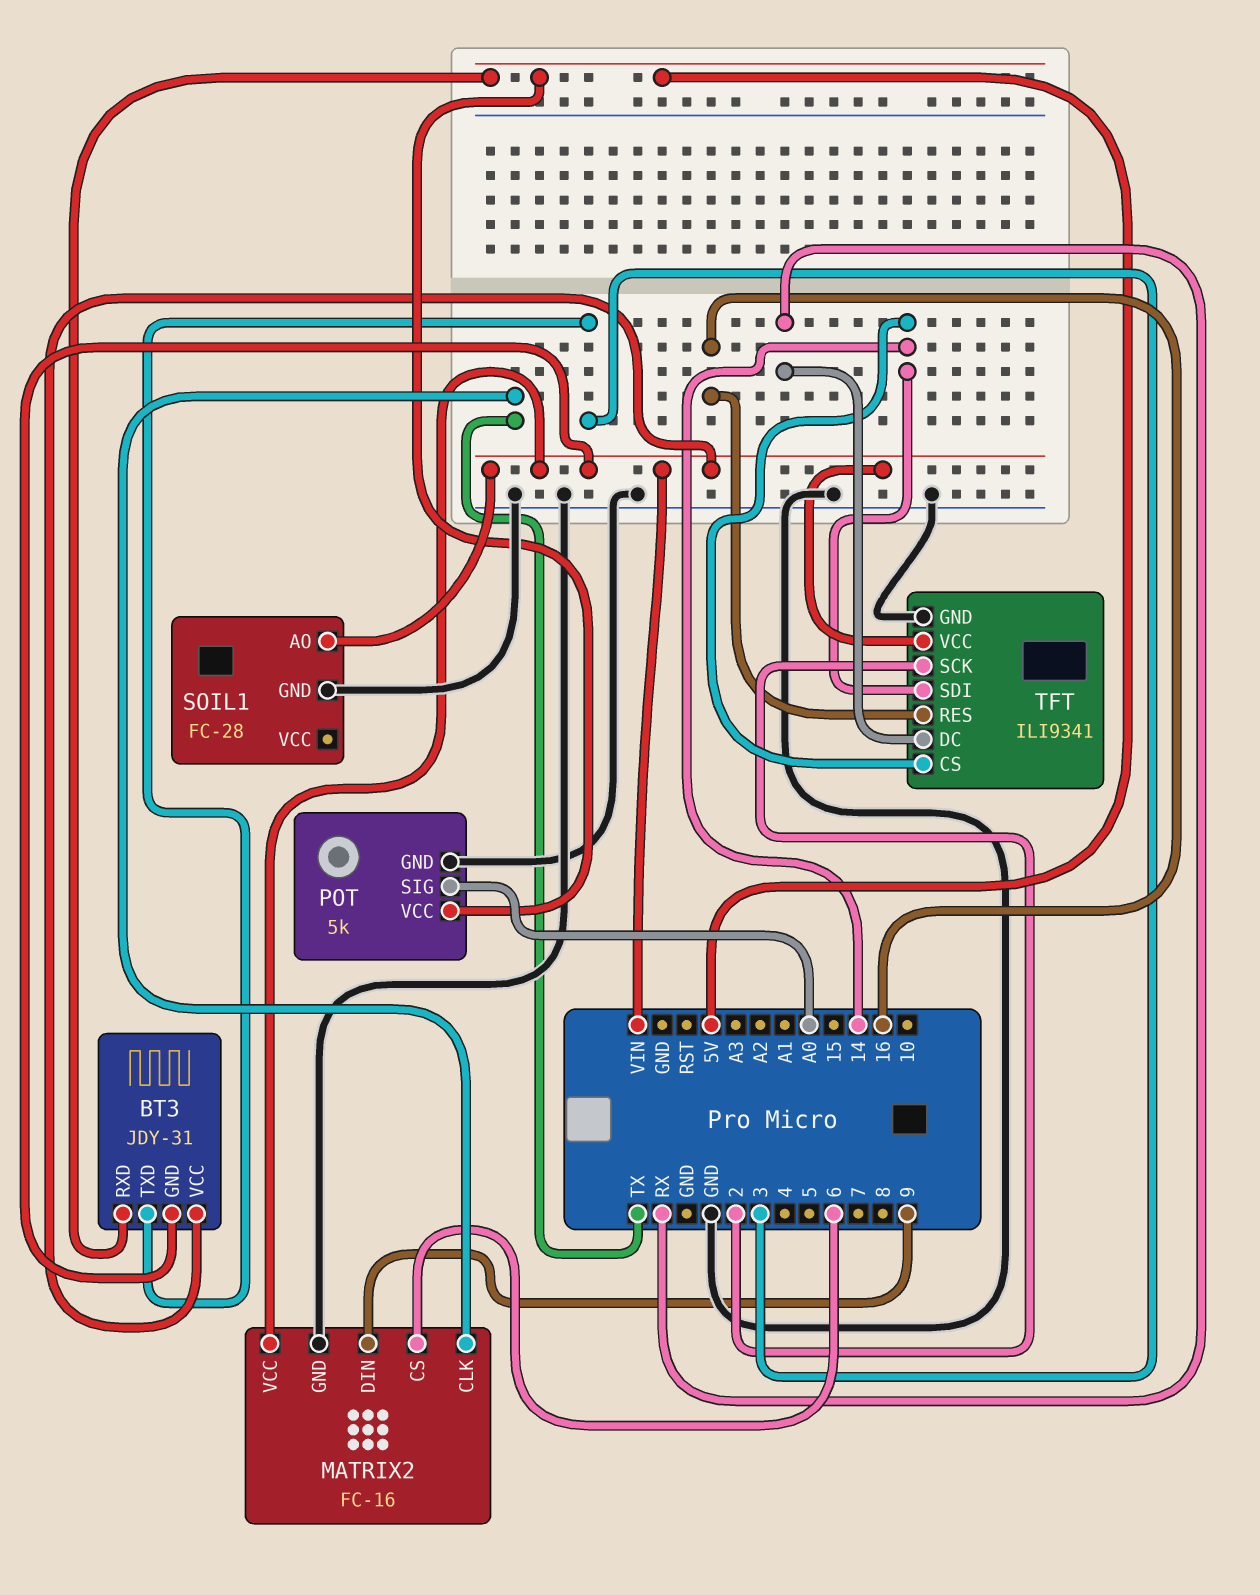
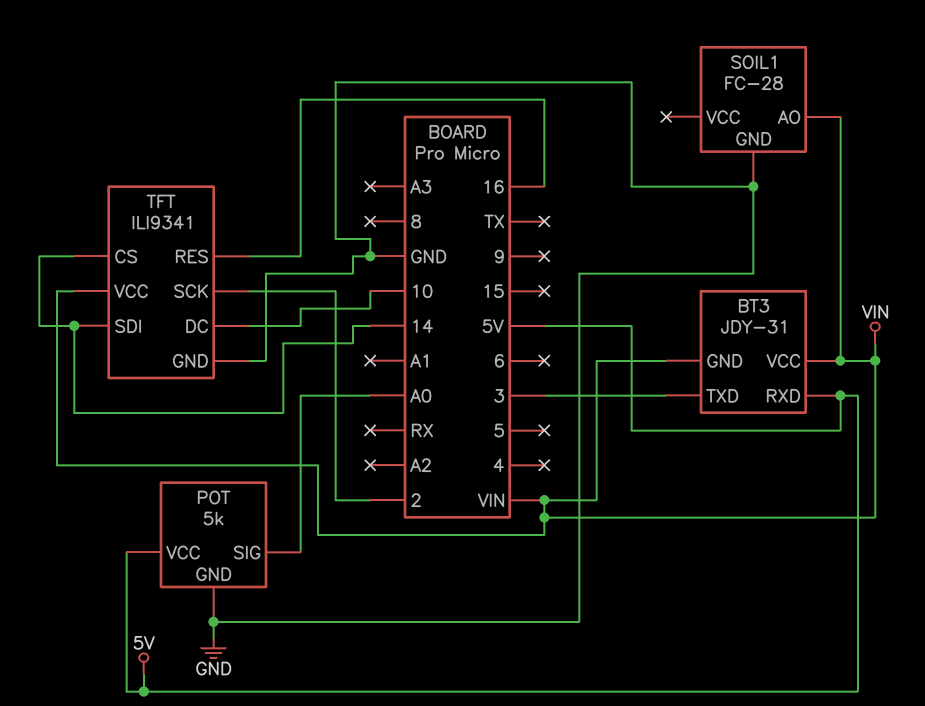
MATRIX2: FC-16 -> none
MATRIX2 pin CLK: TX -> none
MATRIX2 pin CS: 6 -> none
MATRIX2 pin DIN: 9 -> none
MATRIX2 pin GND: GND -> none
MATRIX2 pin VCC: VIN -> none
TFT pin DC: RX -> 10

